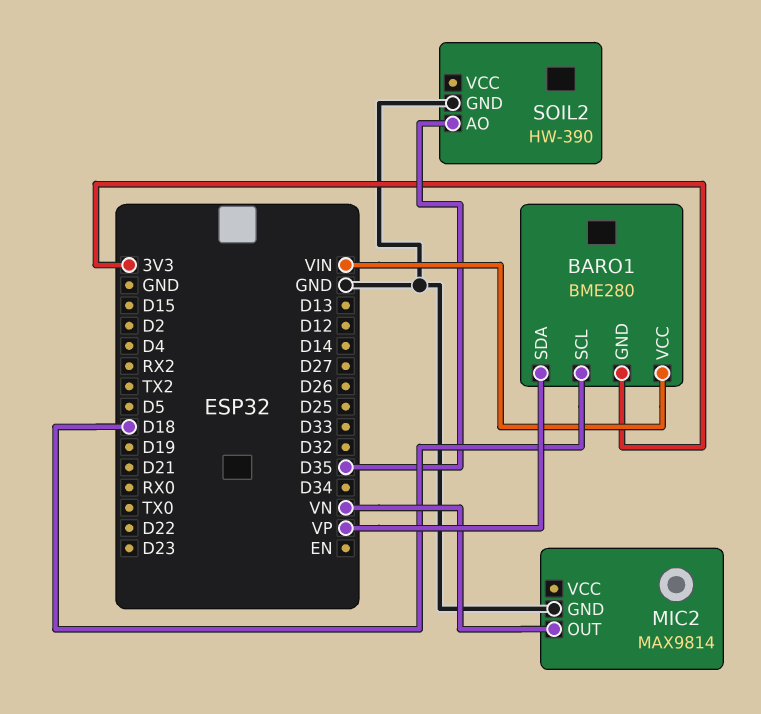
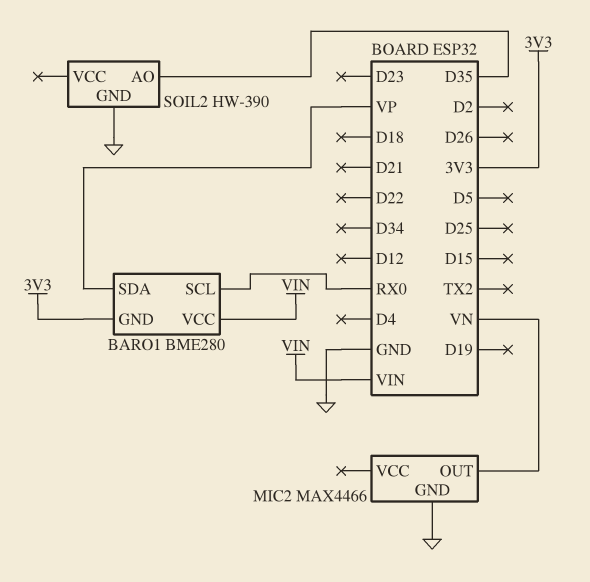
BARO1 pin SCL: D18 -> RX0
MIC2: MAX9814 -> MAX4466

